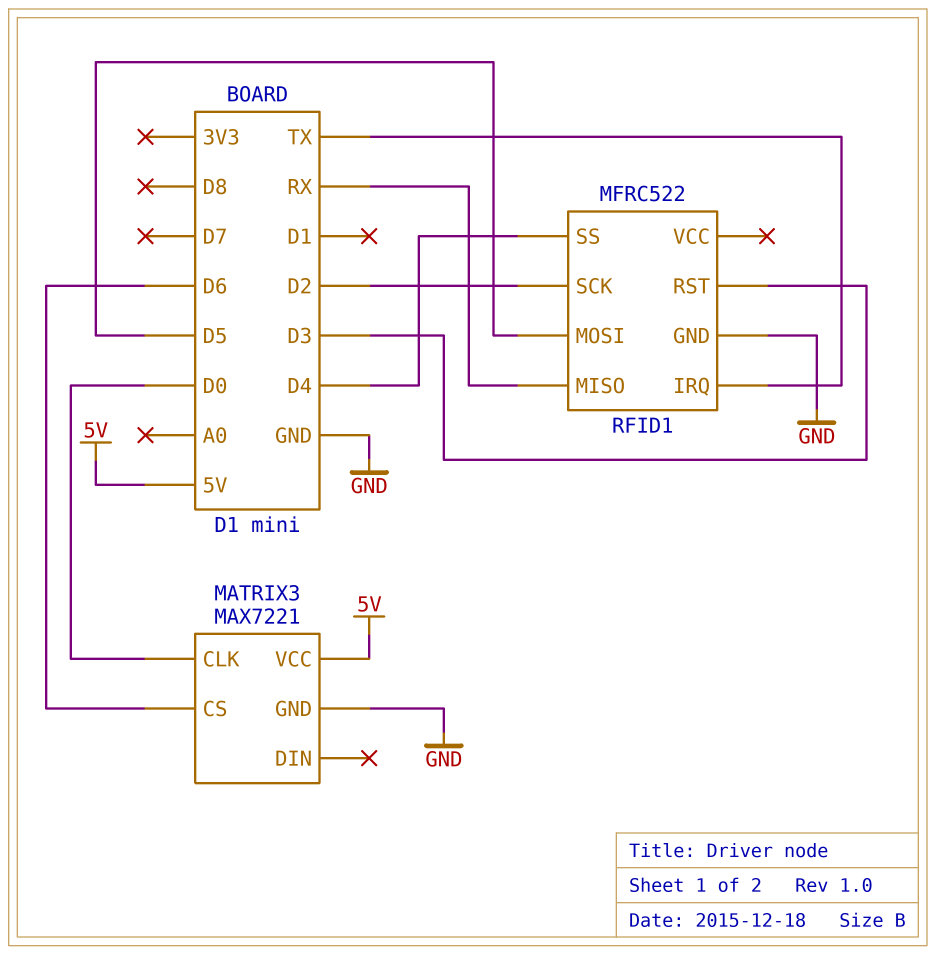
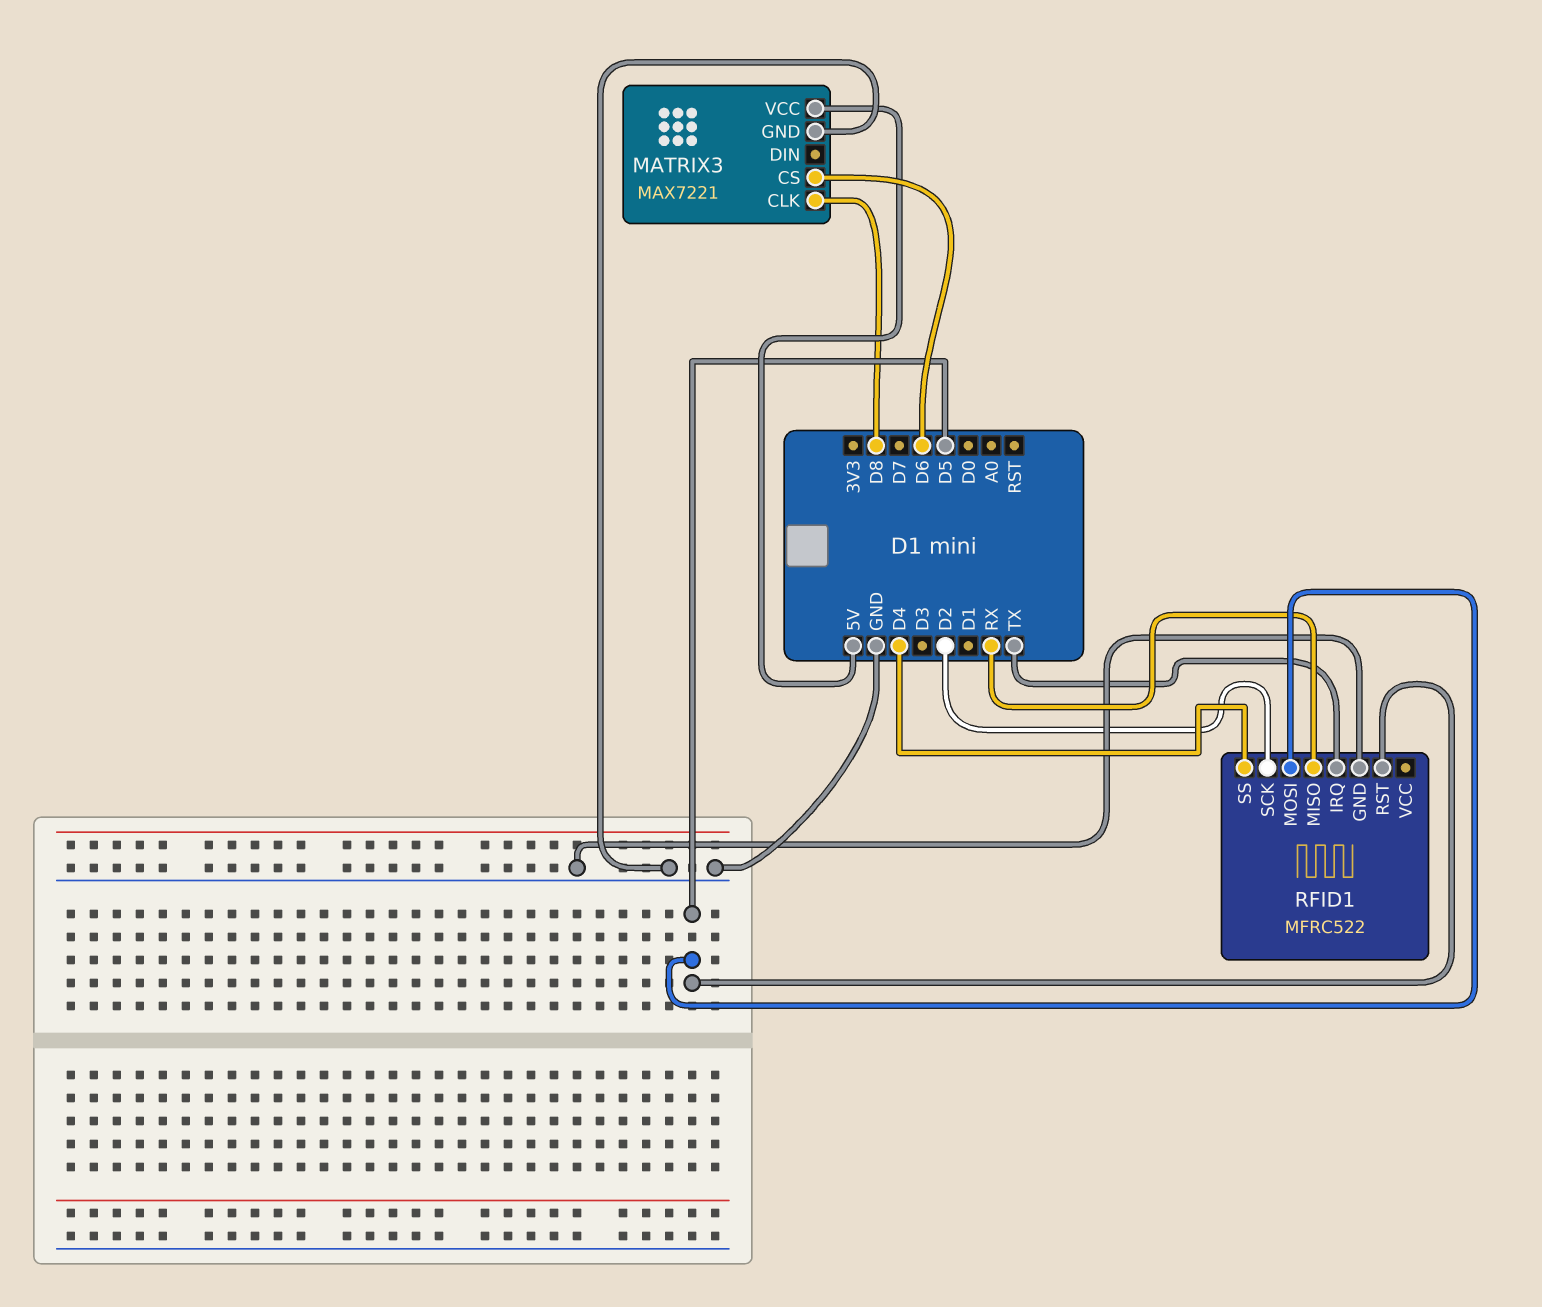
MATRIX3 pin CLK: D0 -> D8
RFID1 pin RST: D3 -> D5

